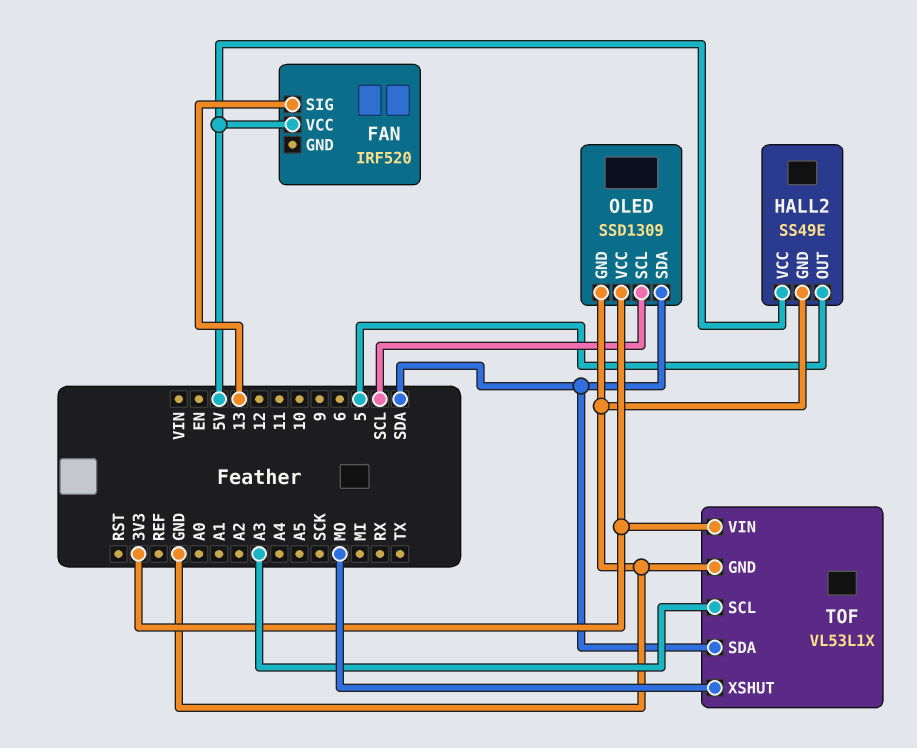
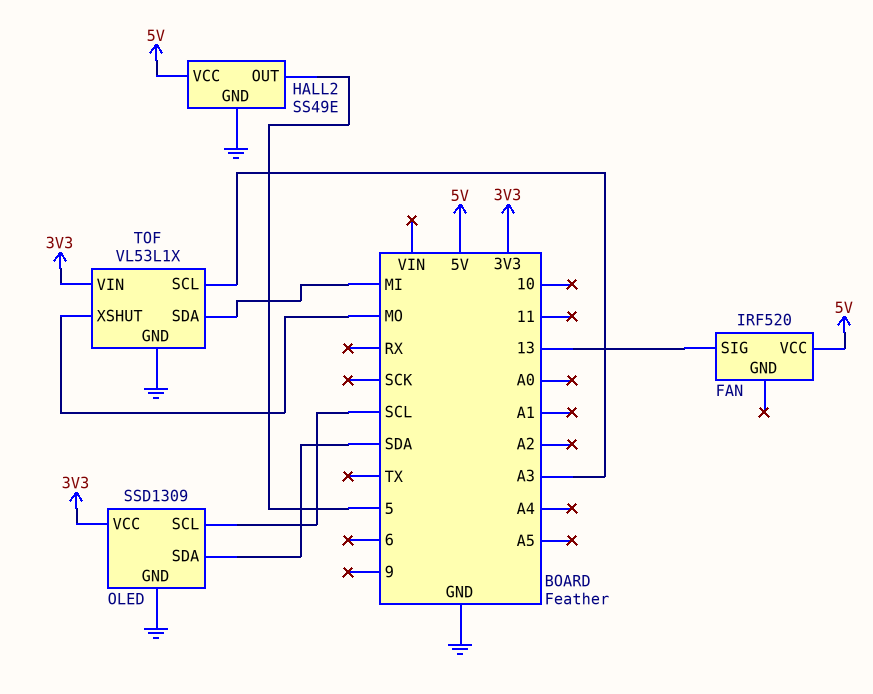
TOF pin SDA: SDA -> MI

